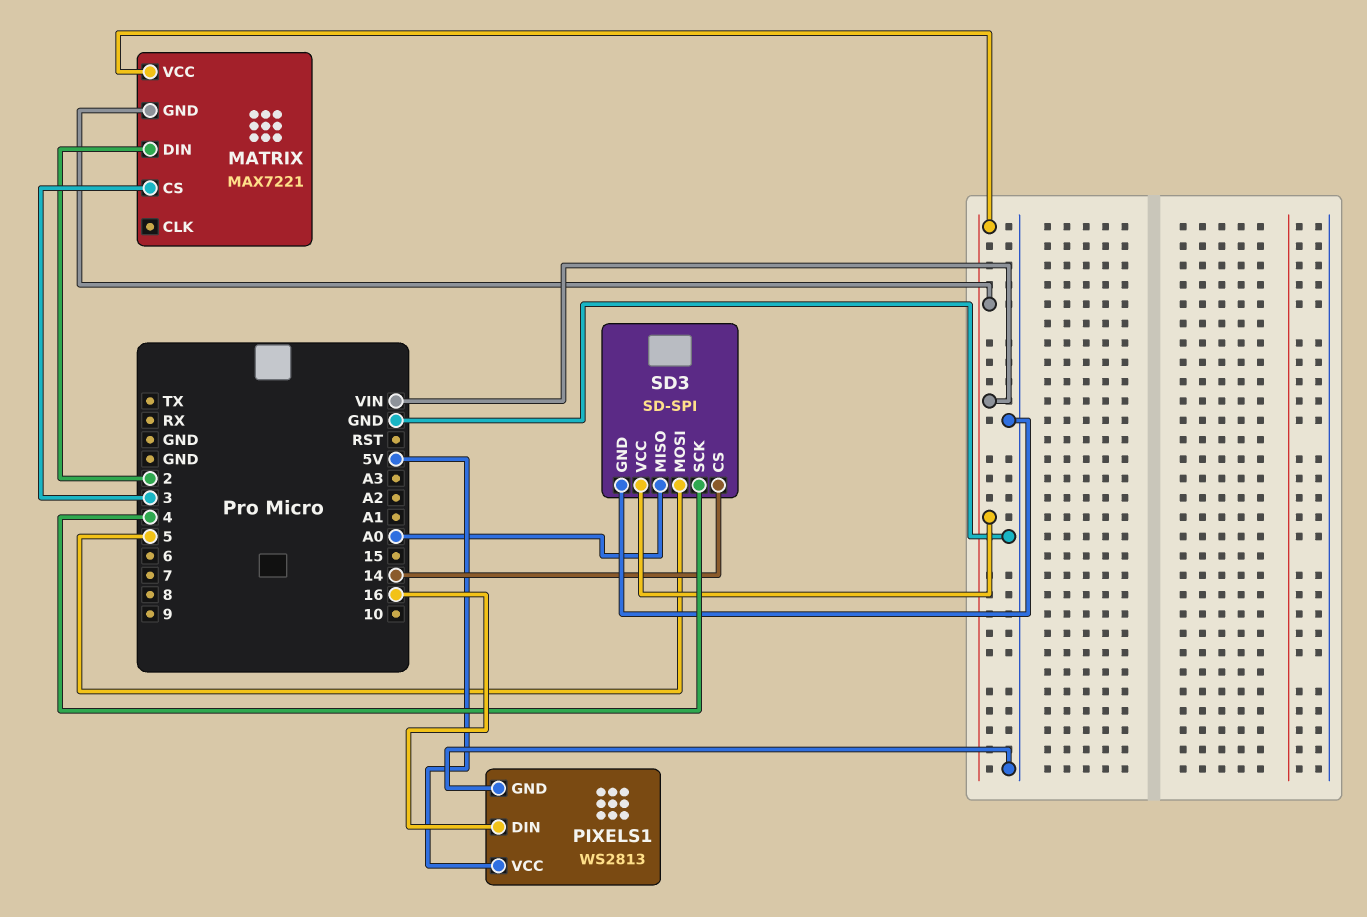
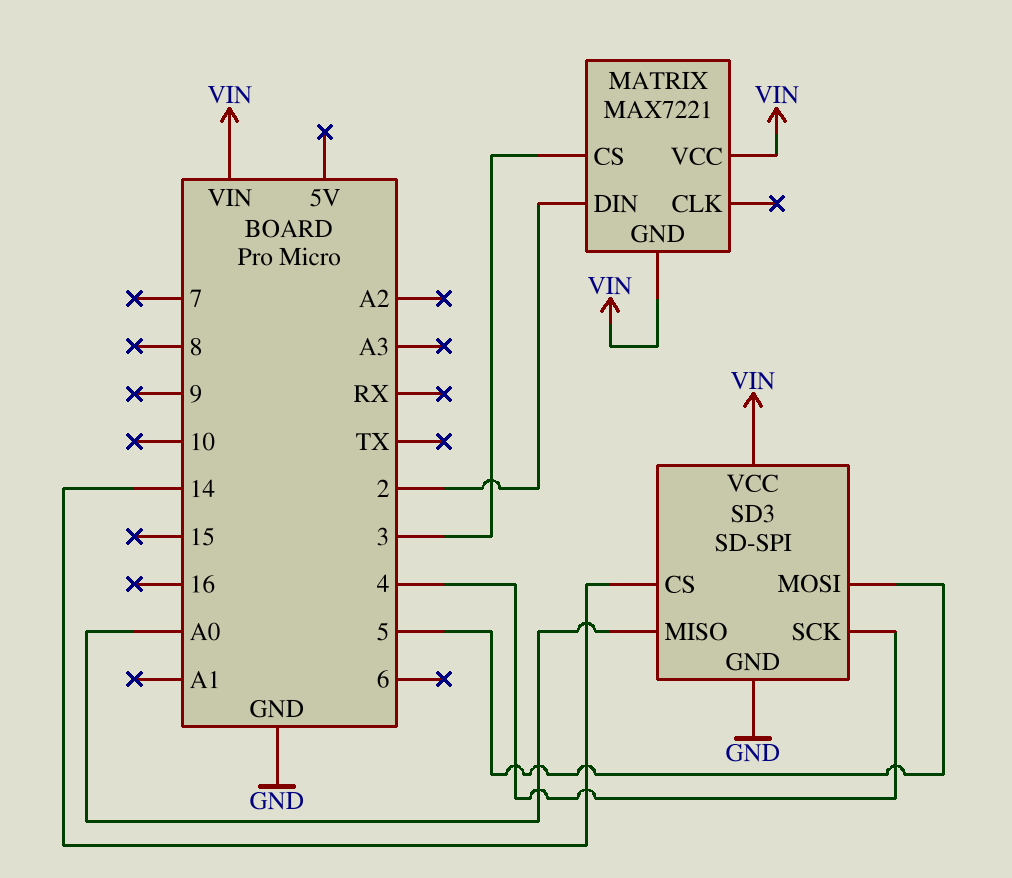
PIXELS1: WS2813 -> none
PIXELS1 pin DIN: 16 -> none
PIXELS1 pin GND: GND -> none
PIXELS1 pin VCC: 5V -> none

